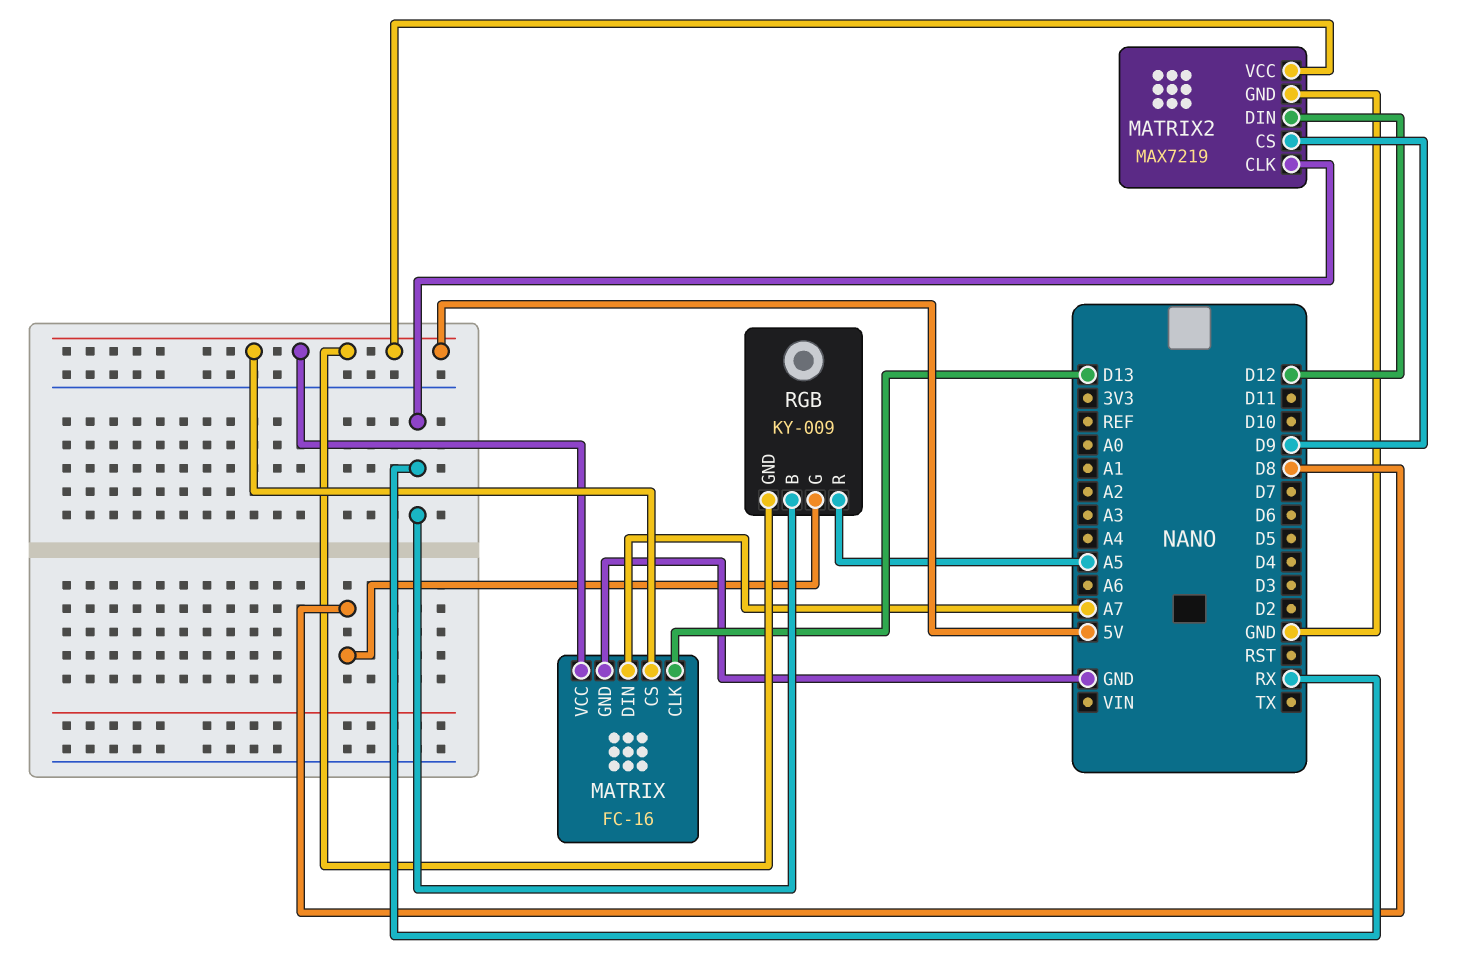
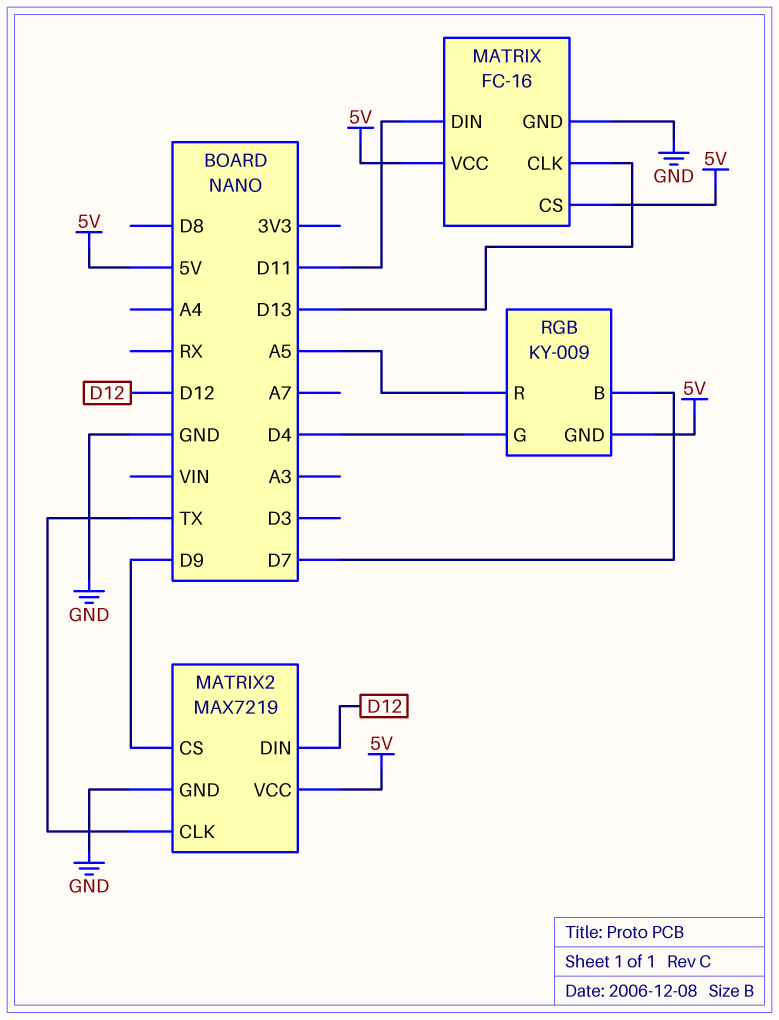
MATRIX pin DIN: A7 -> D11
MATRIX2 pin CLK: RX -> TX
RGB pin B: RX -> D7
RGB pin G: D8 -> D4

